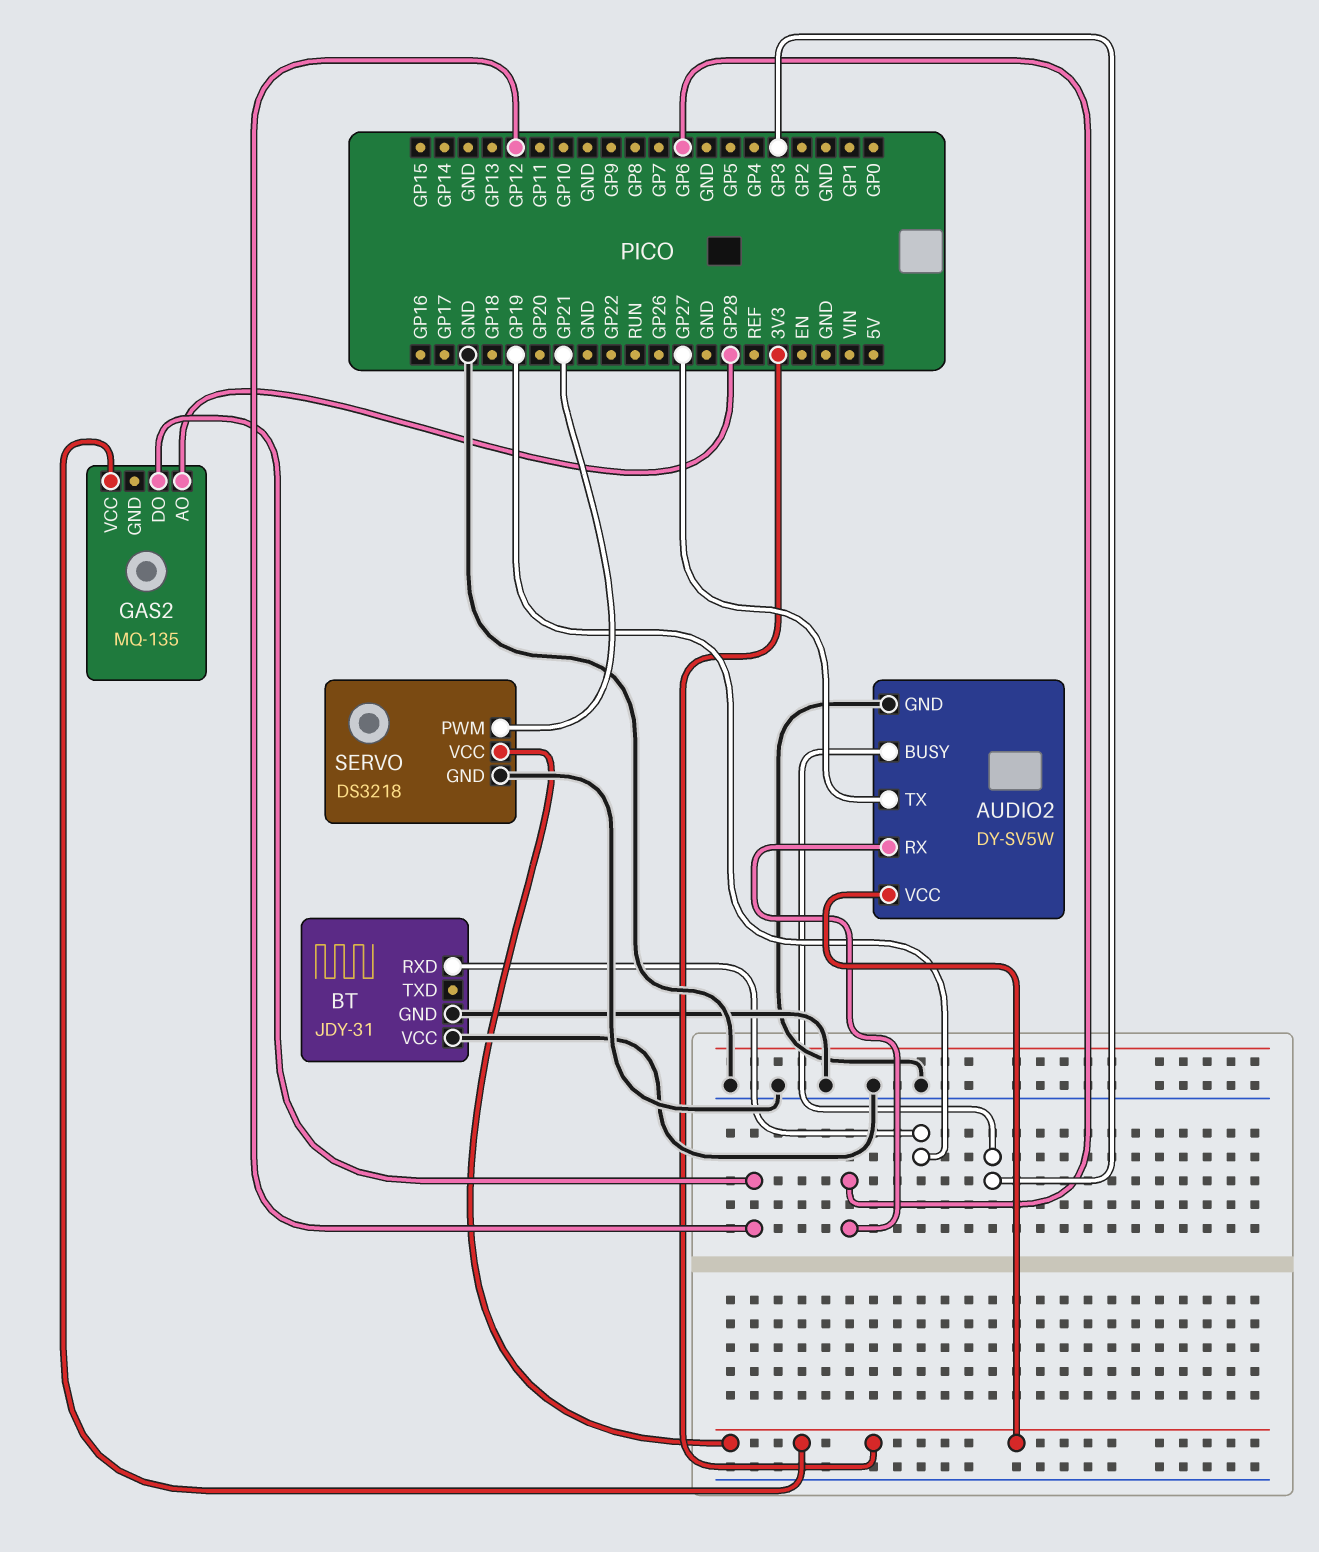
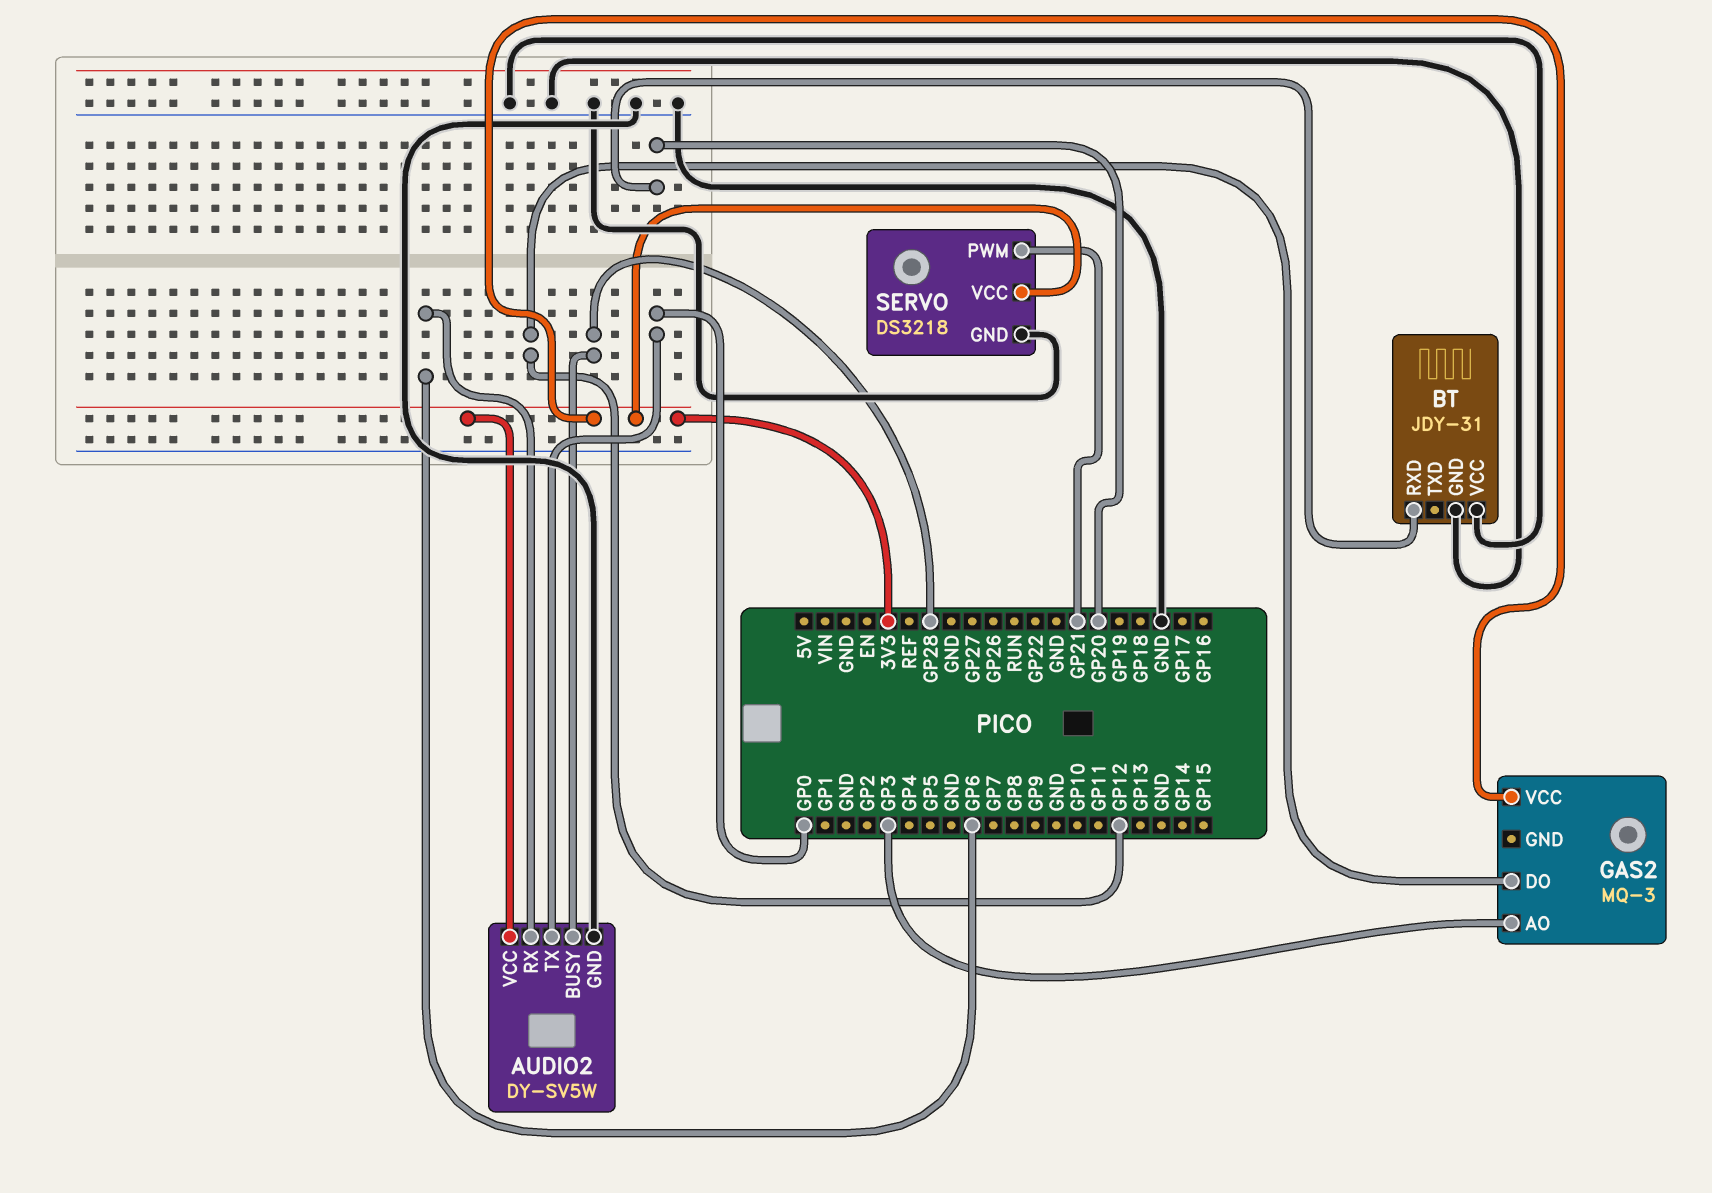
AUDIO2 pin BUSY: GP3 -> GP28
AUDIO2 pin TX: GP27 -> GP0
BT pin RXD: GP19 -> GP20
GAS2: MQ-135 -> MQ-3
GAS2 pin AO: GP28 -> GP3

